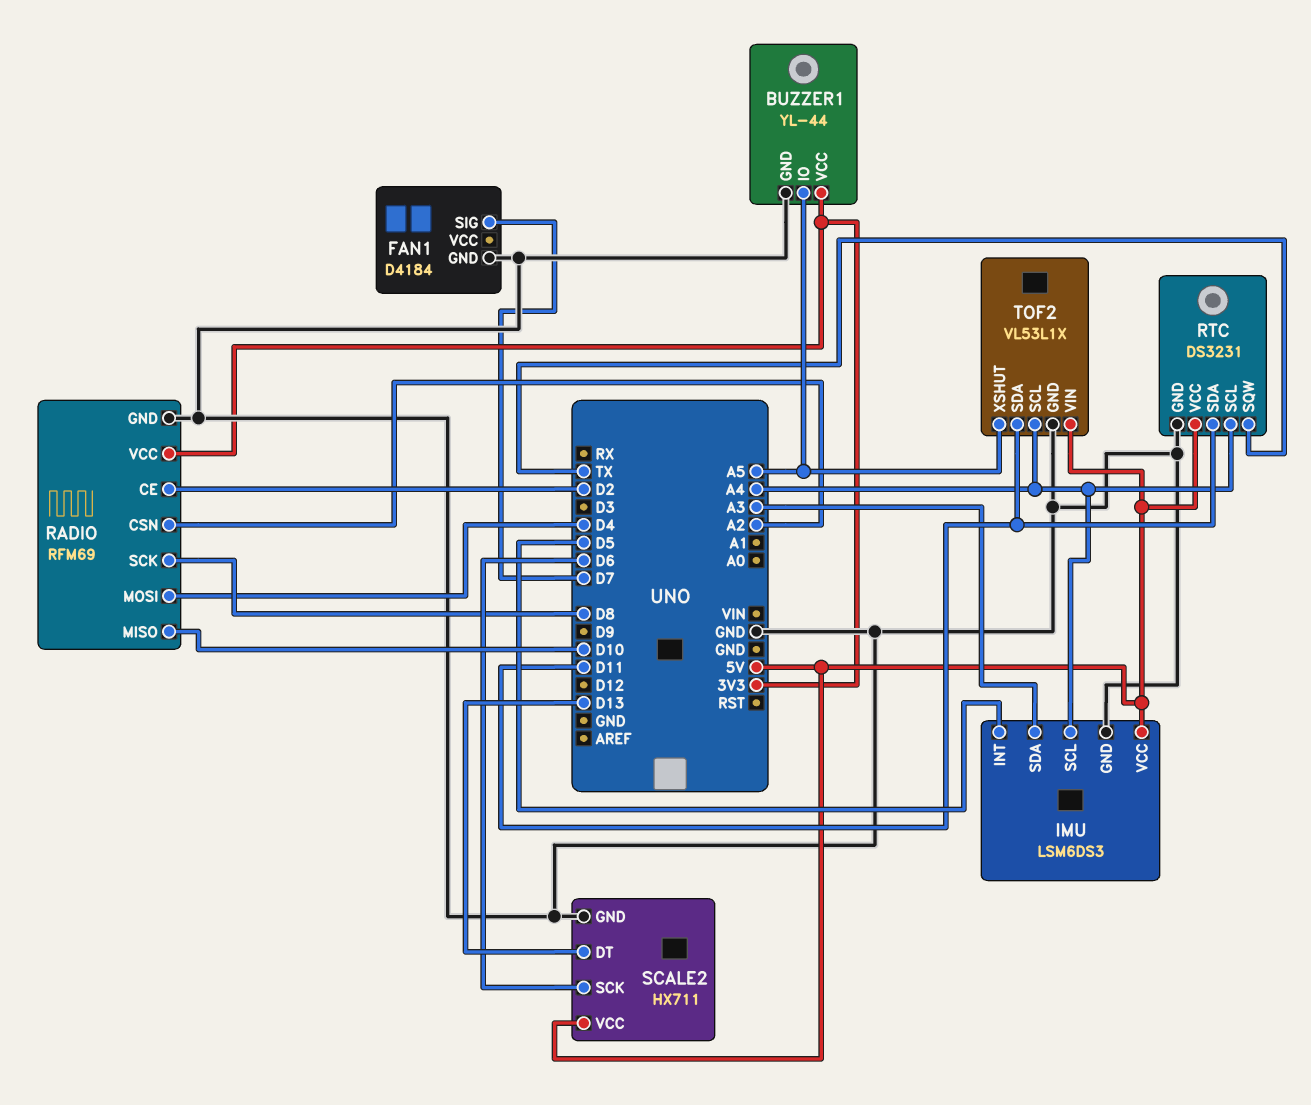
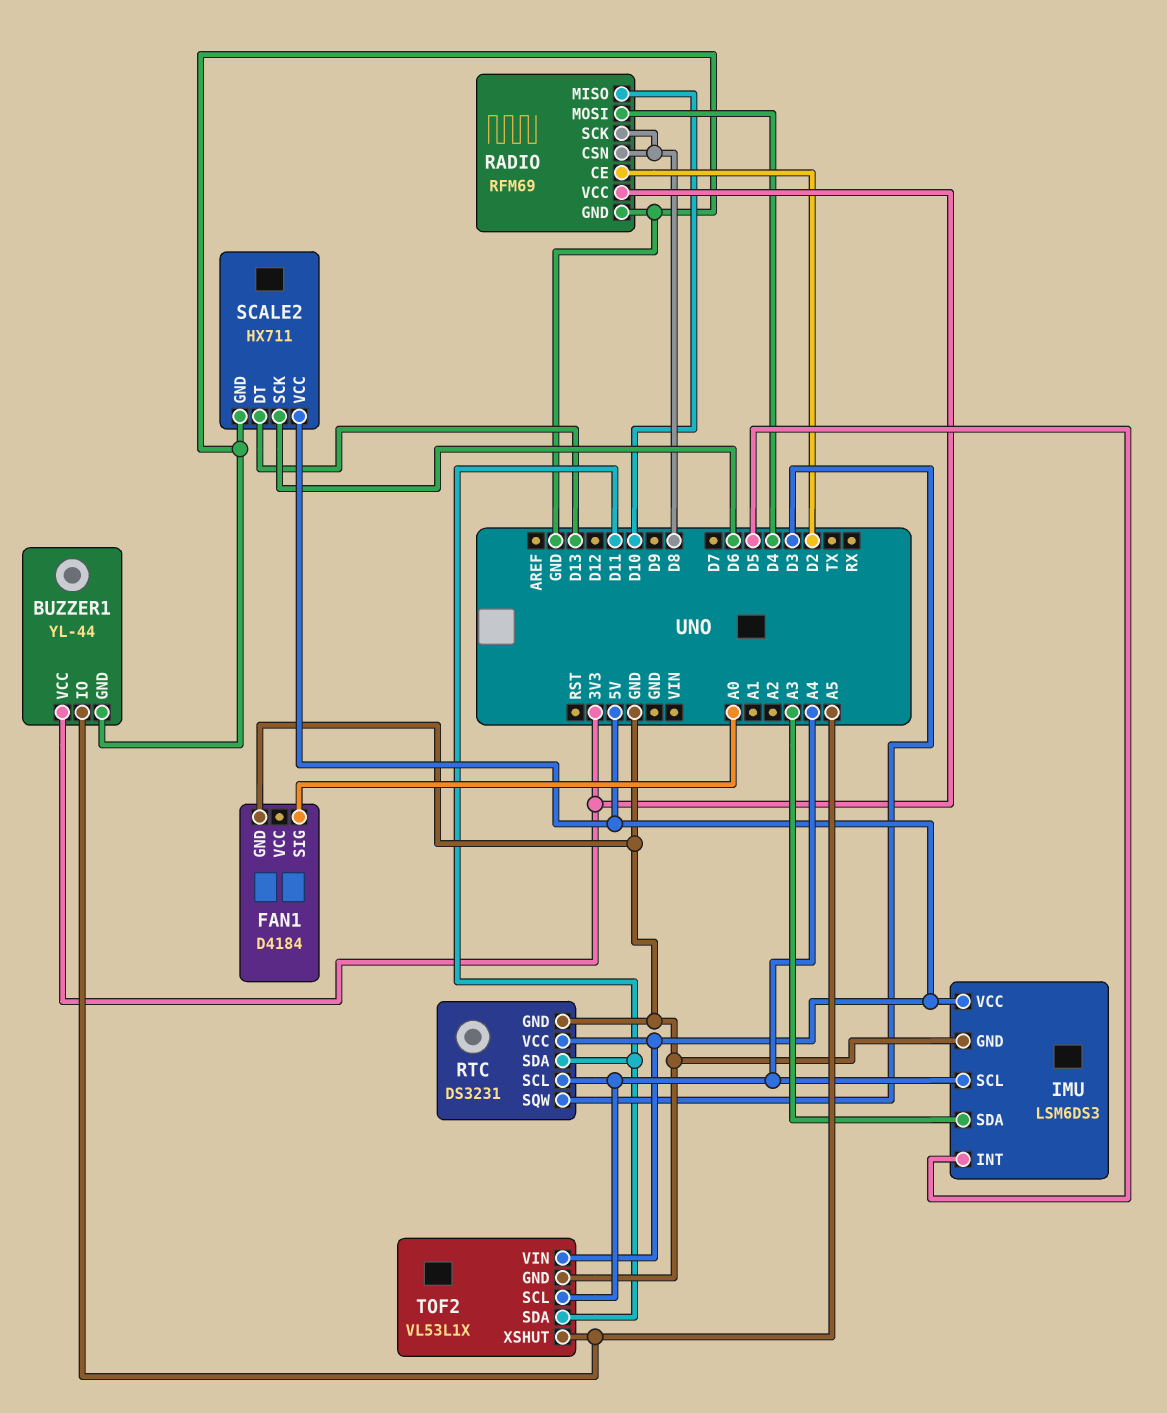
FAN1 pin SIG: D7 -> A0
RADIO pin CSN: A2 -> D8
RTC pin SQW: TX -> D3

